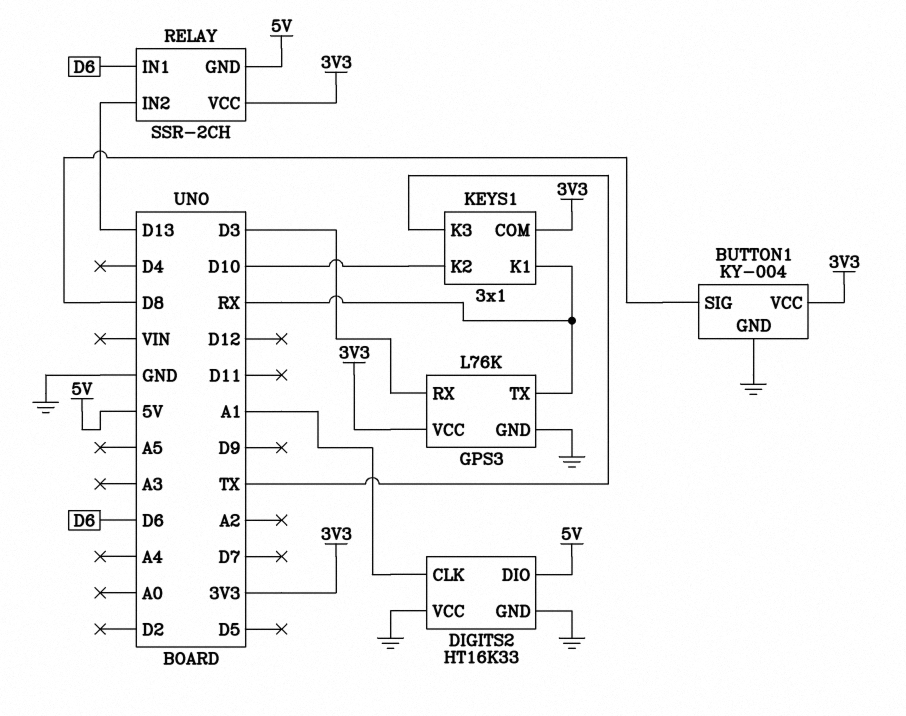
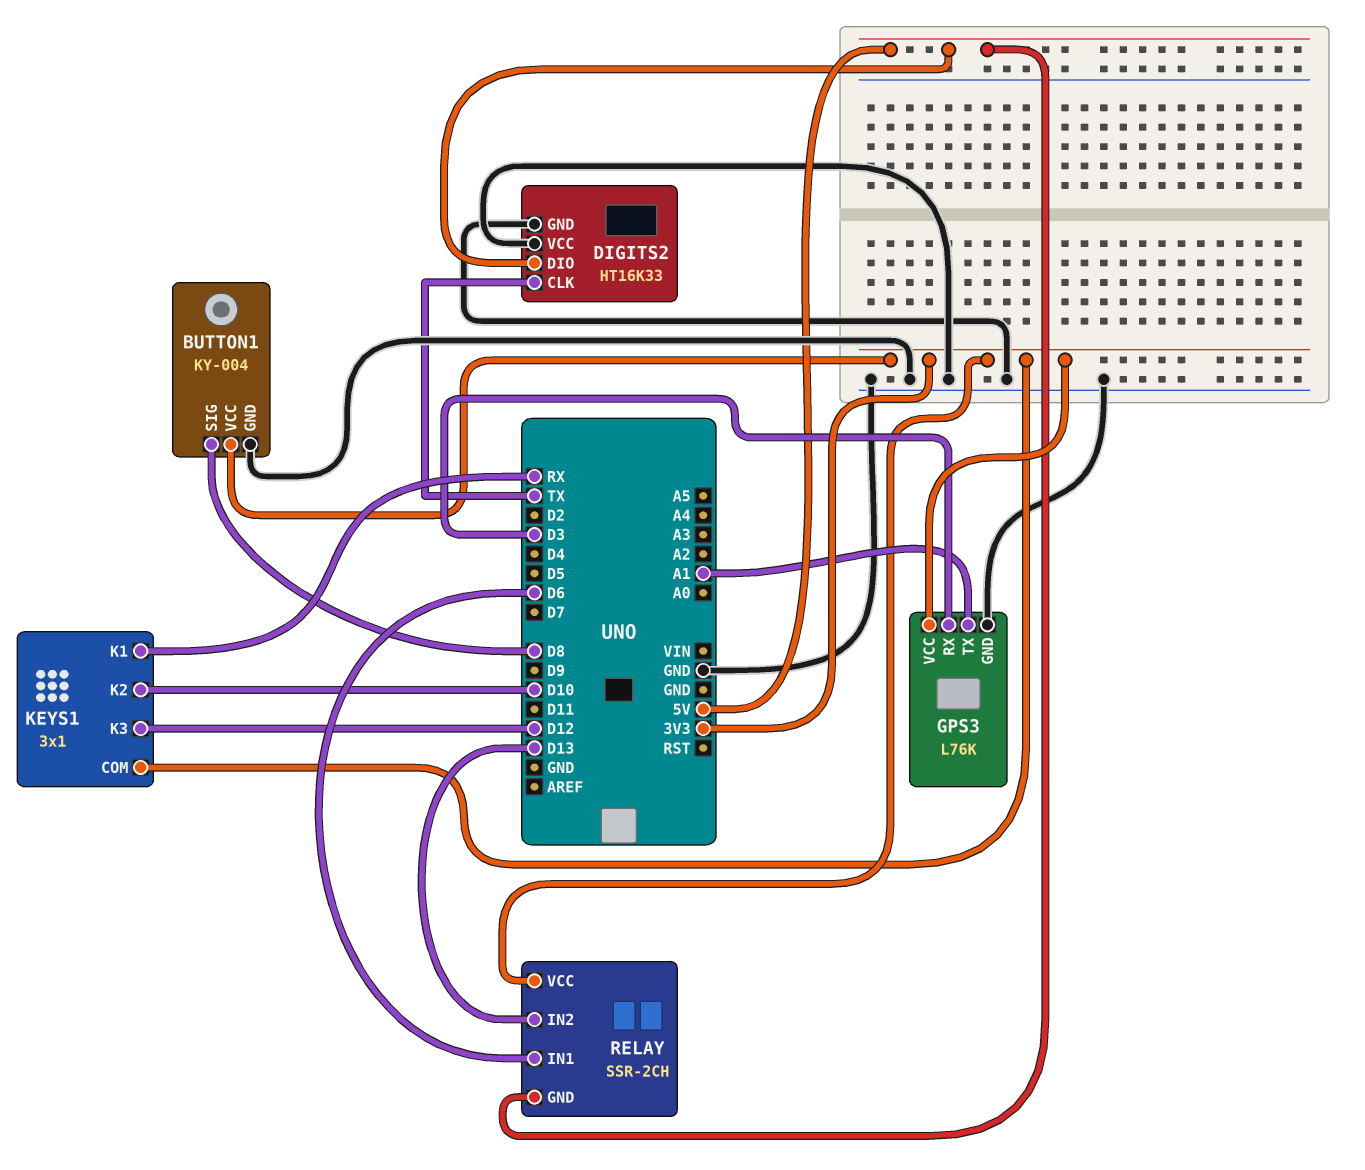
DIGITS2 pin CLK: A1 -> TX
GPS3 pin TX: RX -> A1
KEYS1 pin K3: TX -> D12

